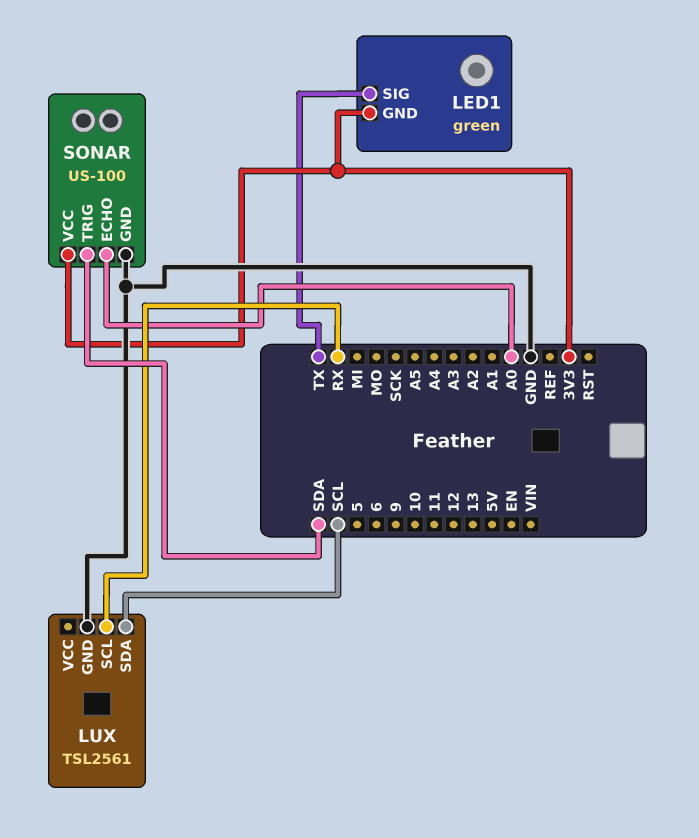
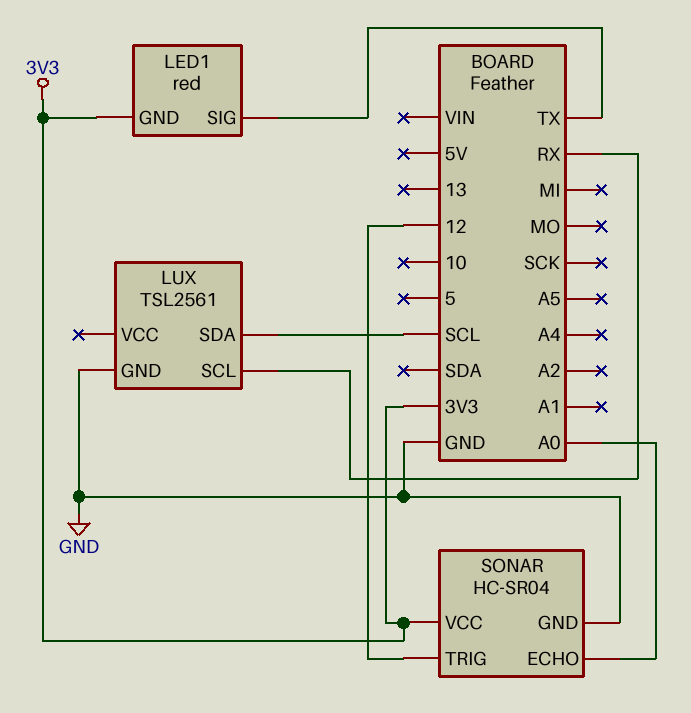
LED1: green -> red
SONAR: US-100 -> HC-SR04
SONAR pin TRIG: SDA -> 12

